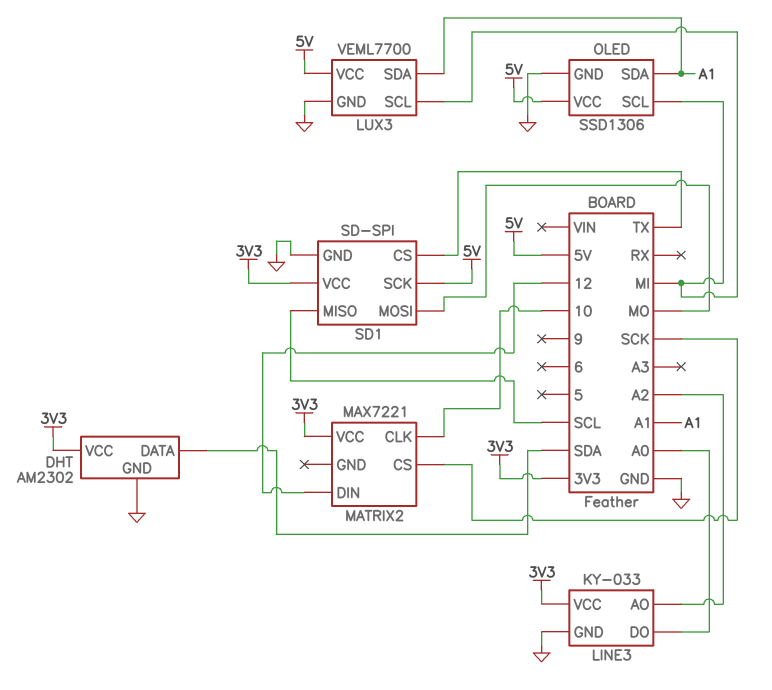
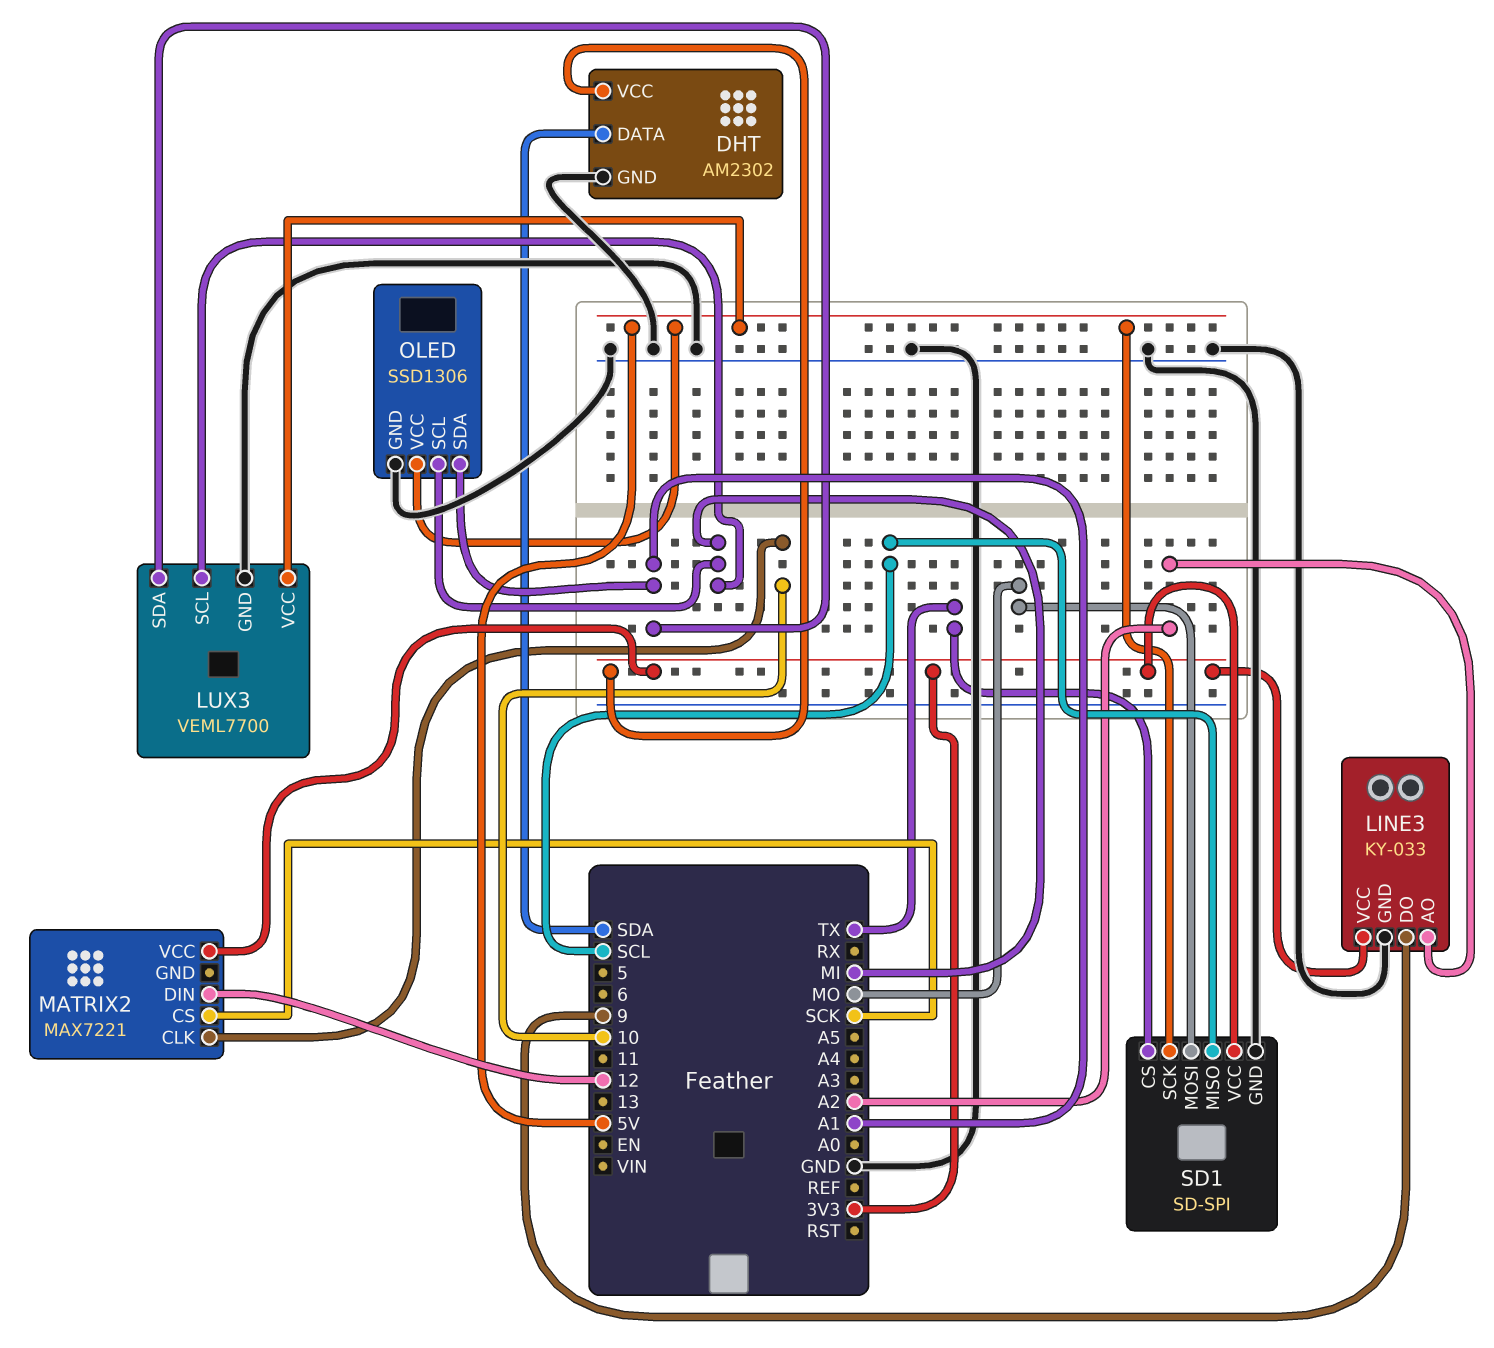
LINE3 pin DO: A0 -> 9

